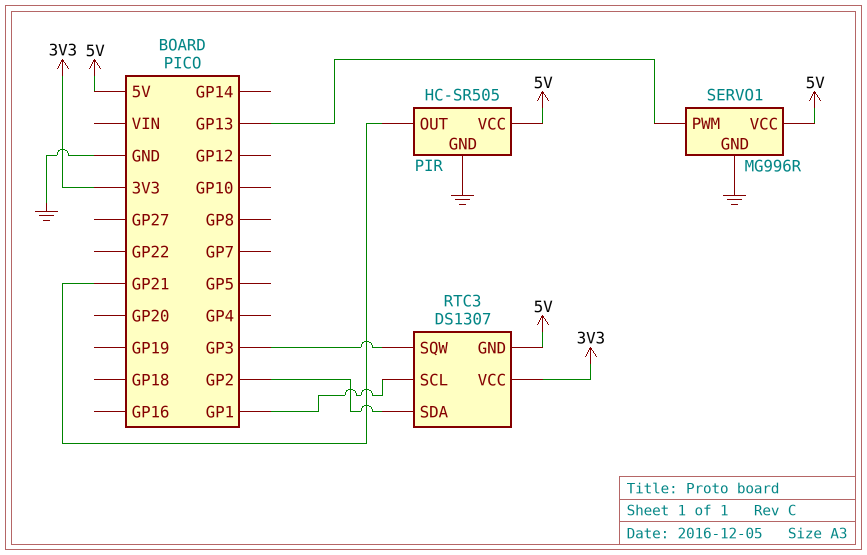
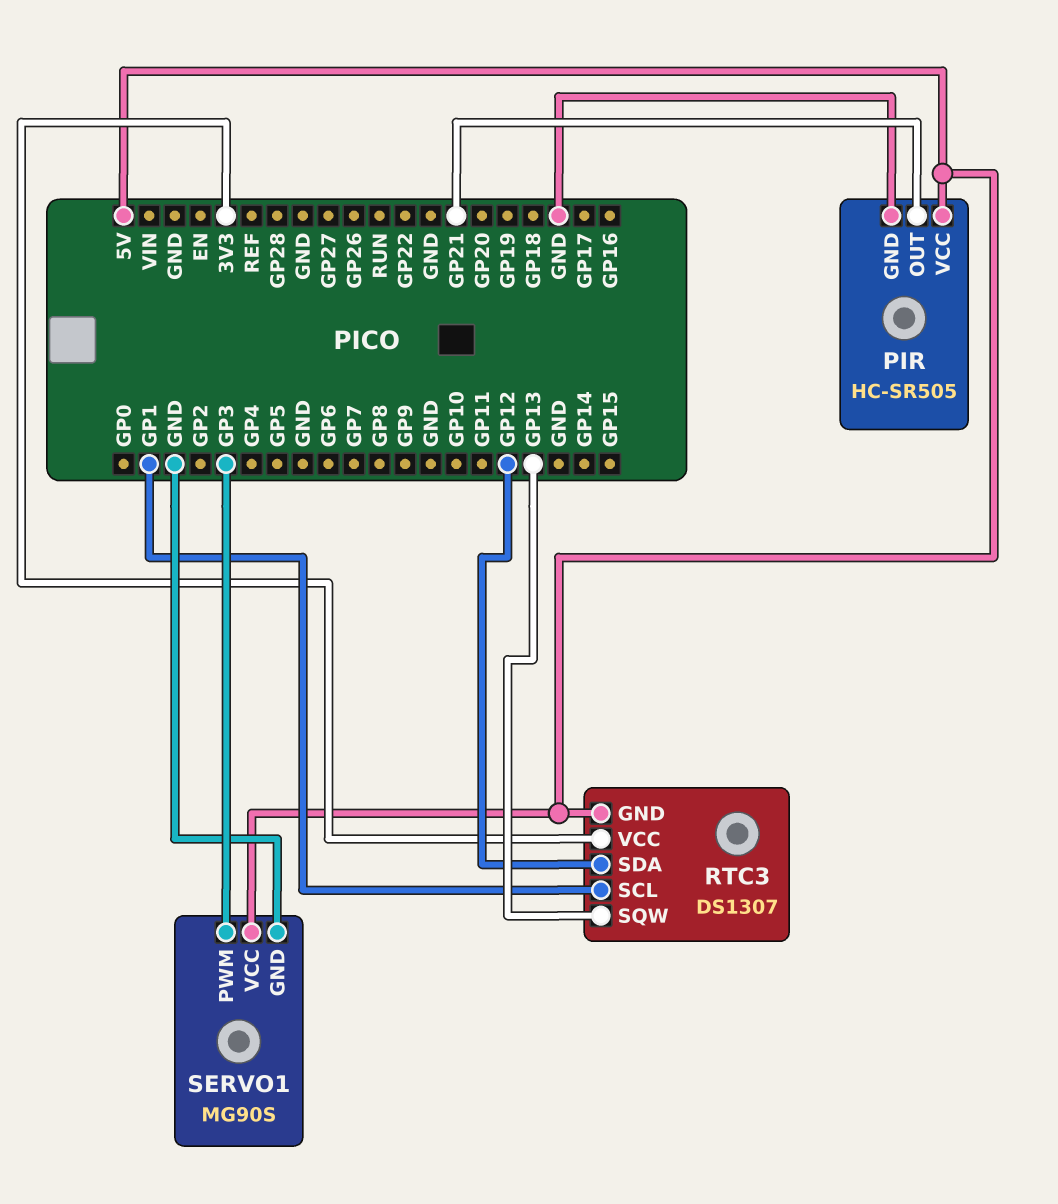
RTC3 pin SDA: GP2 -> GP12
RTC3 pin SQW: GP3 -> GP13
SERVO1: MG996R -> MG90S
SERVO1 pin PWM: GP13 -> GP3

